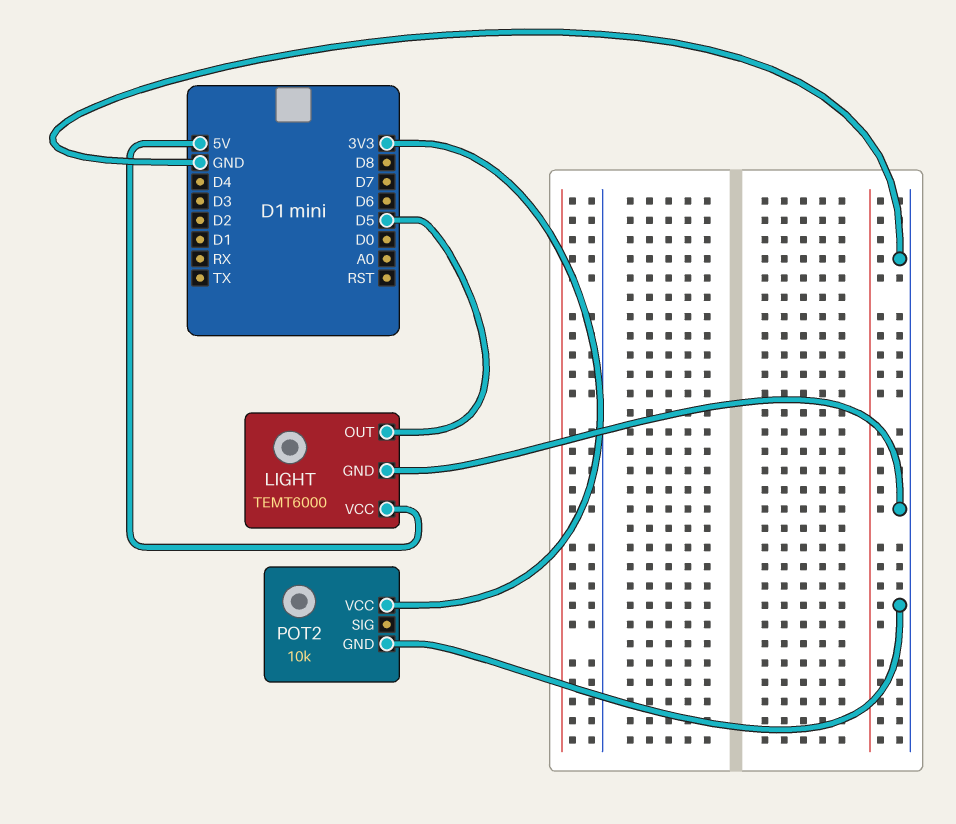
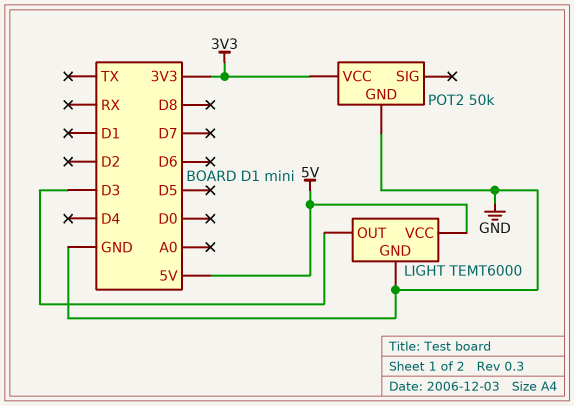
LIGHT pin OUT: D5 -> D3
POT2: 10k -> 50k

